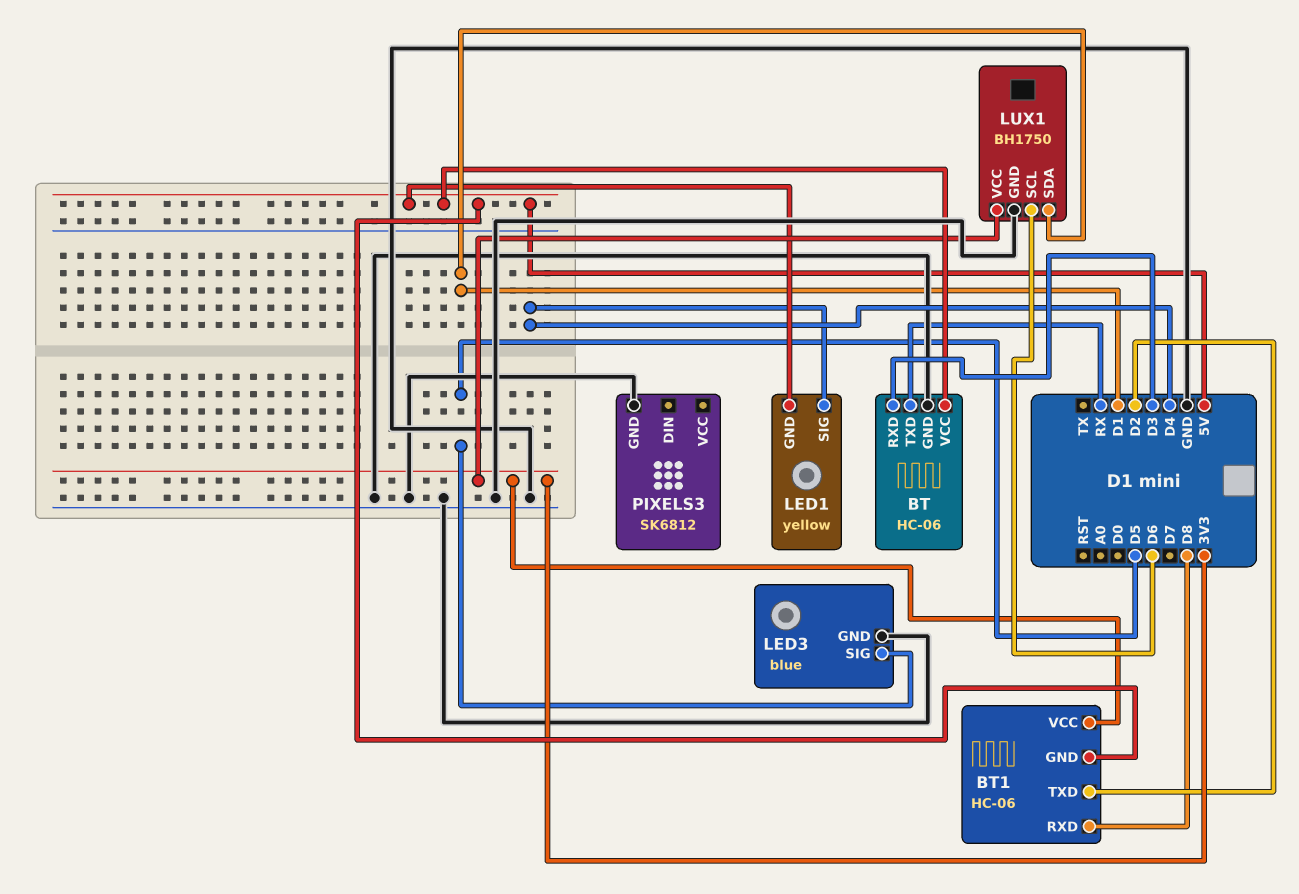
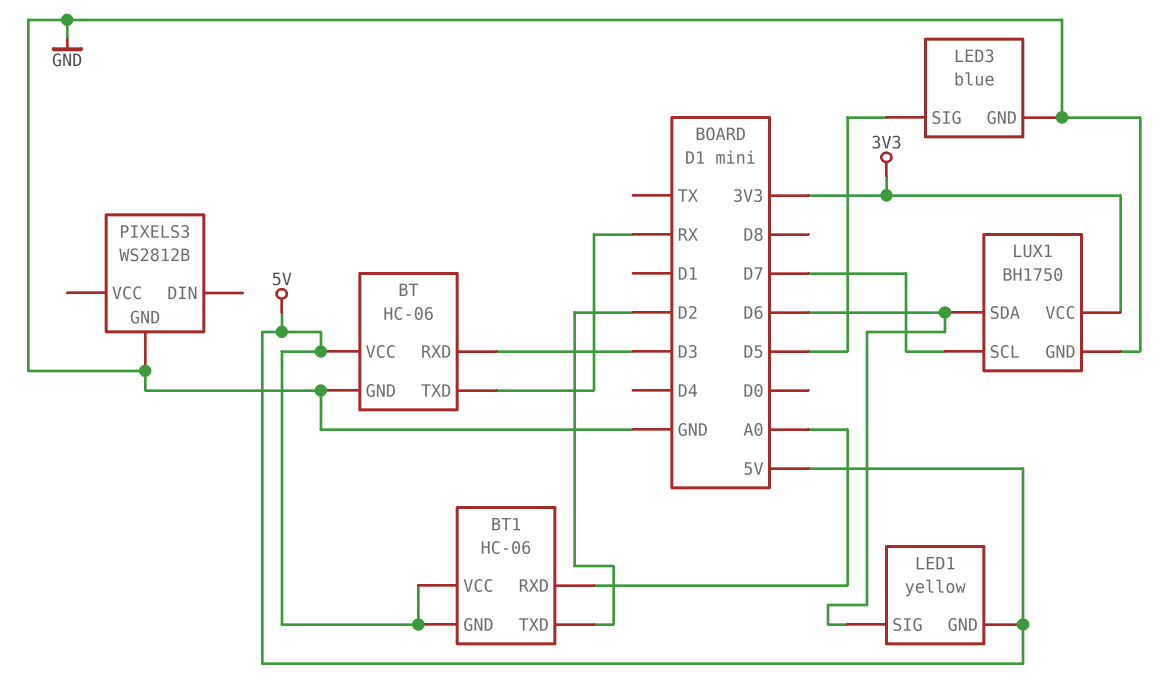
BT1 pin RXD: D8 -> A0
BT1 pin VCC: 3V3 -> 5V
LED1 pin SIG: D4 -> D6
LUX1 pin SCL: D6 -> D7
LUX1 pin SDA: D1 -> D6
PIXELS3: SK6812 -> WS2812B

